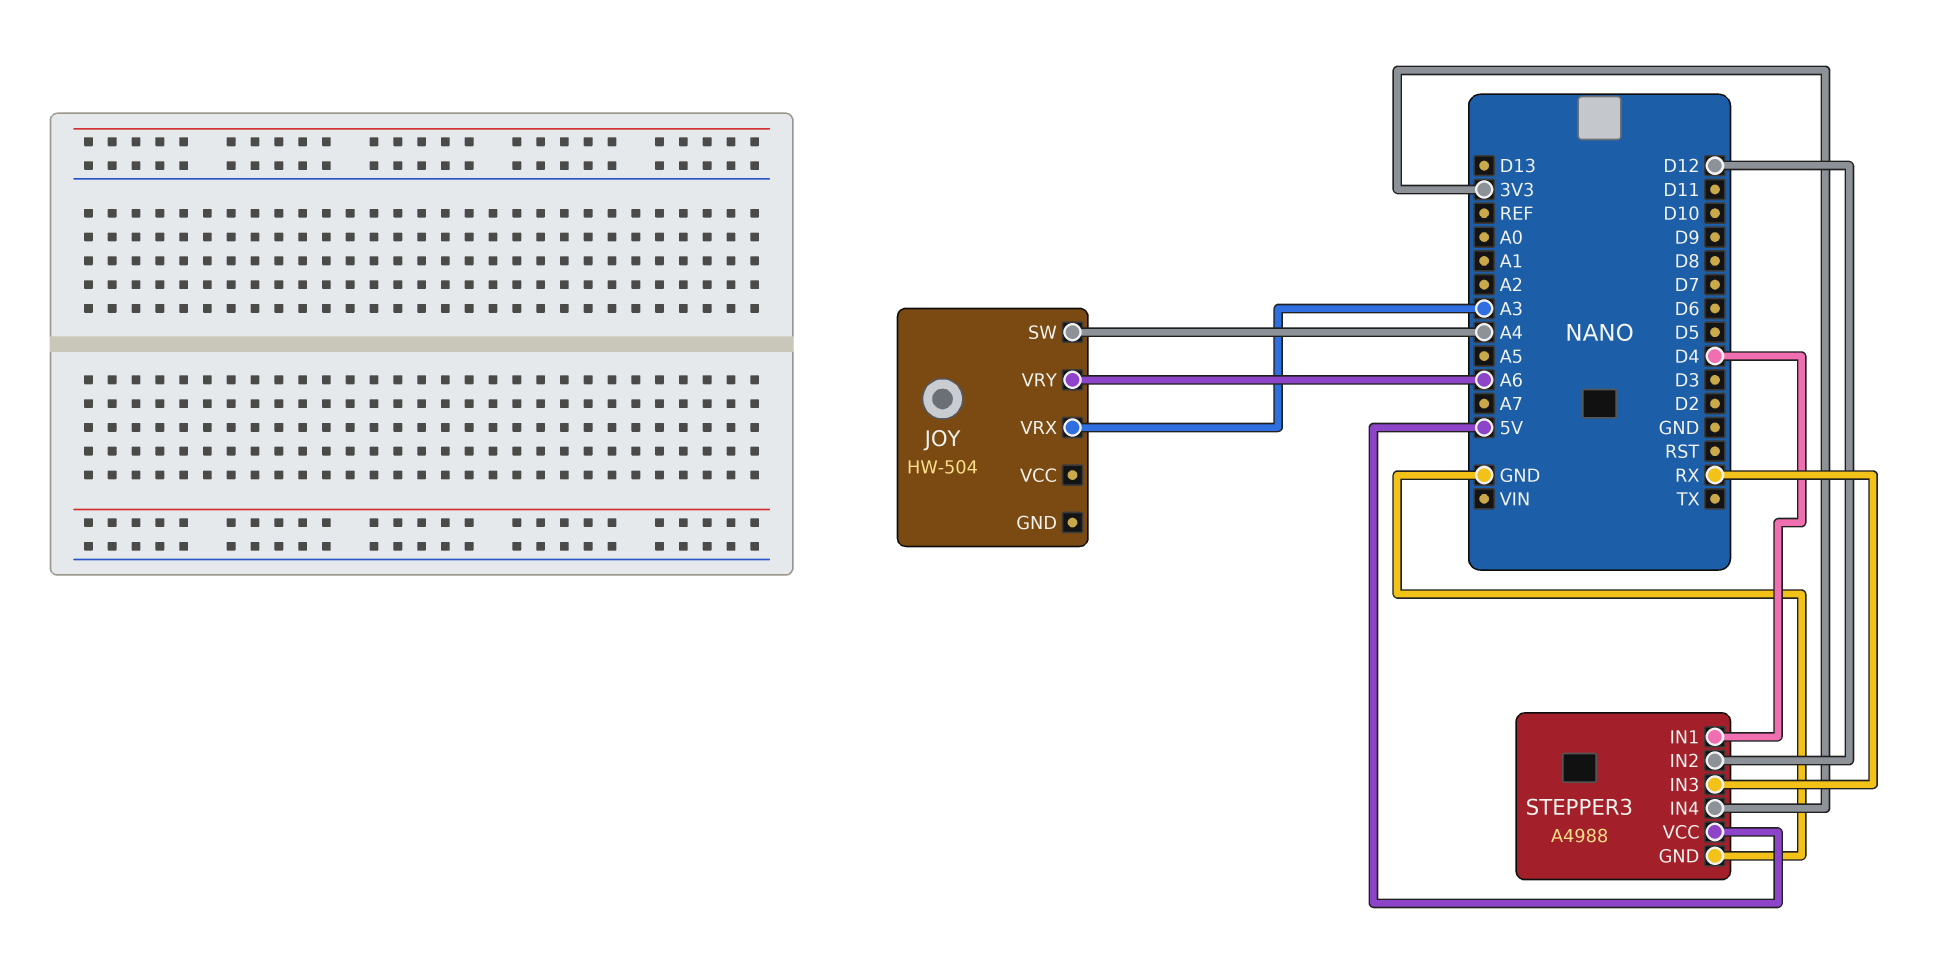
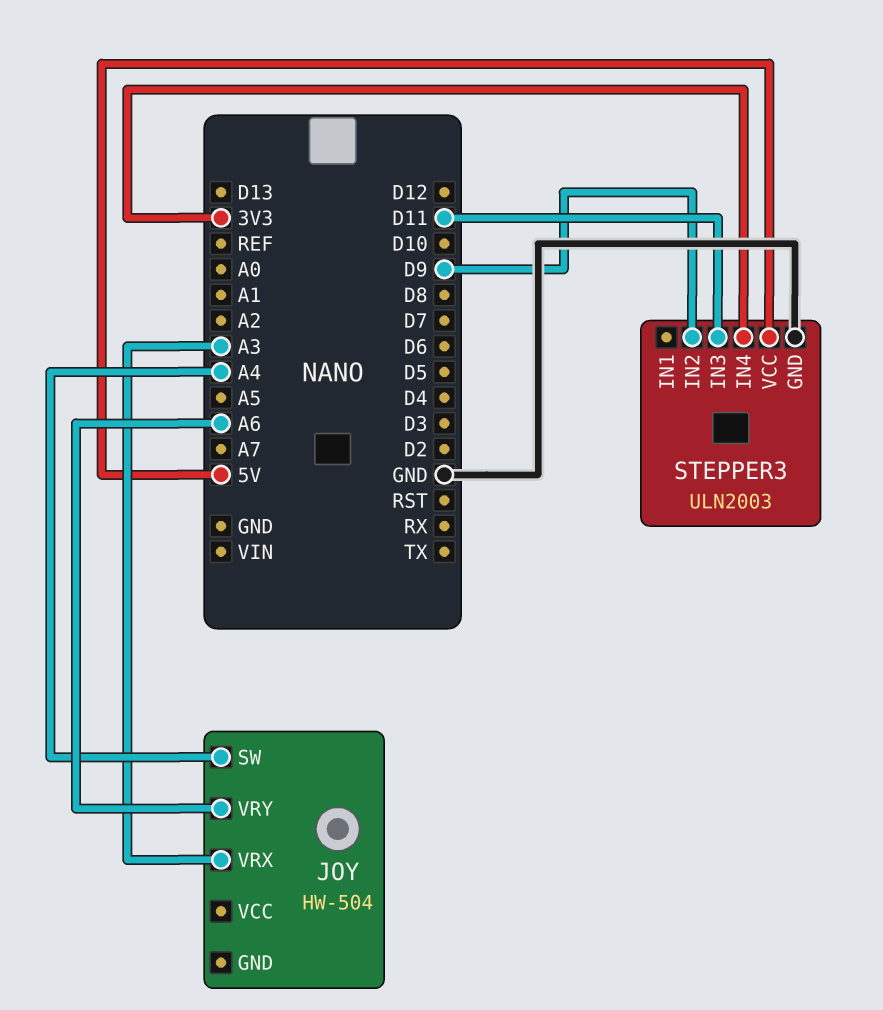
STEPPER3: A4988 -> ULN2003
STEPPER3 pin IN1: D4 -> none
STEPPER3 pin IN2: D12 -> D9
STEPPER3 pin IN3: RX -> D11

